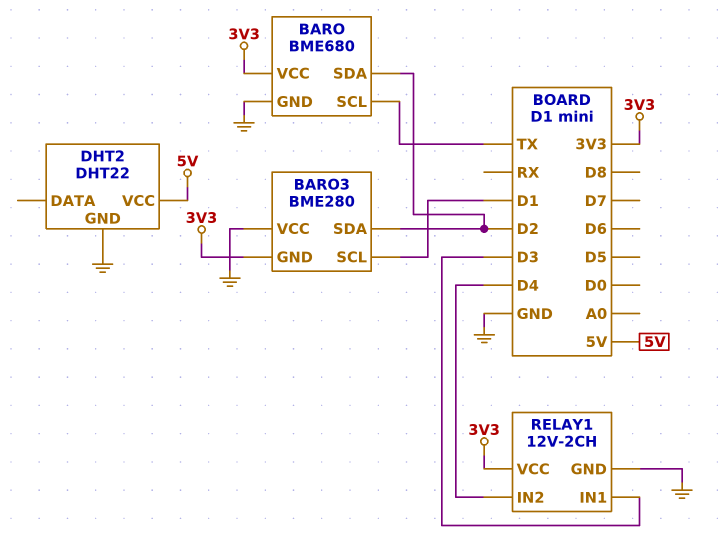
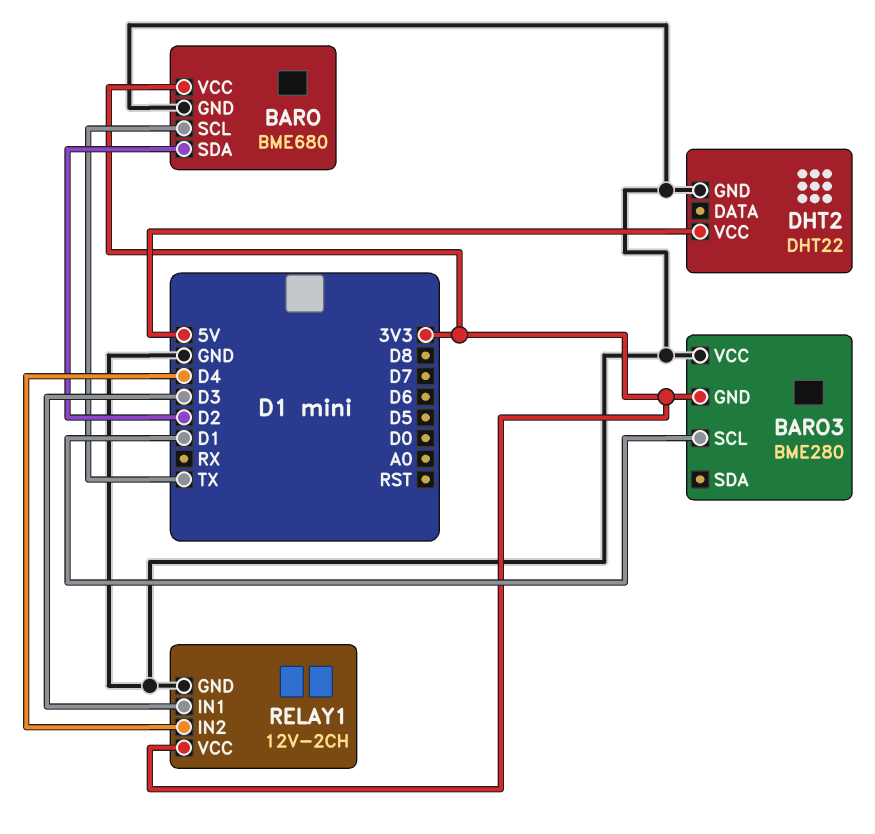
BARO3 pin SDA: D2 -> none

